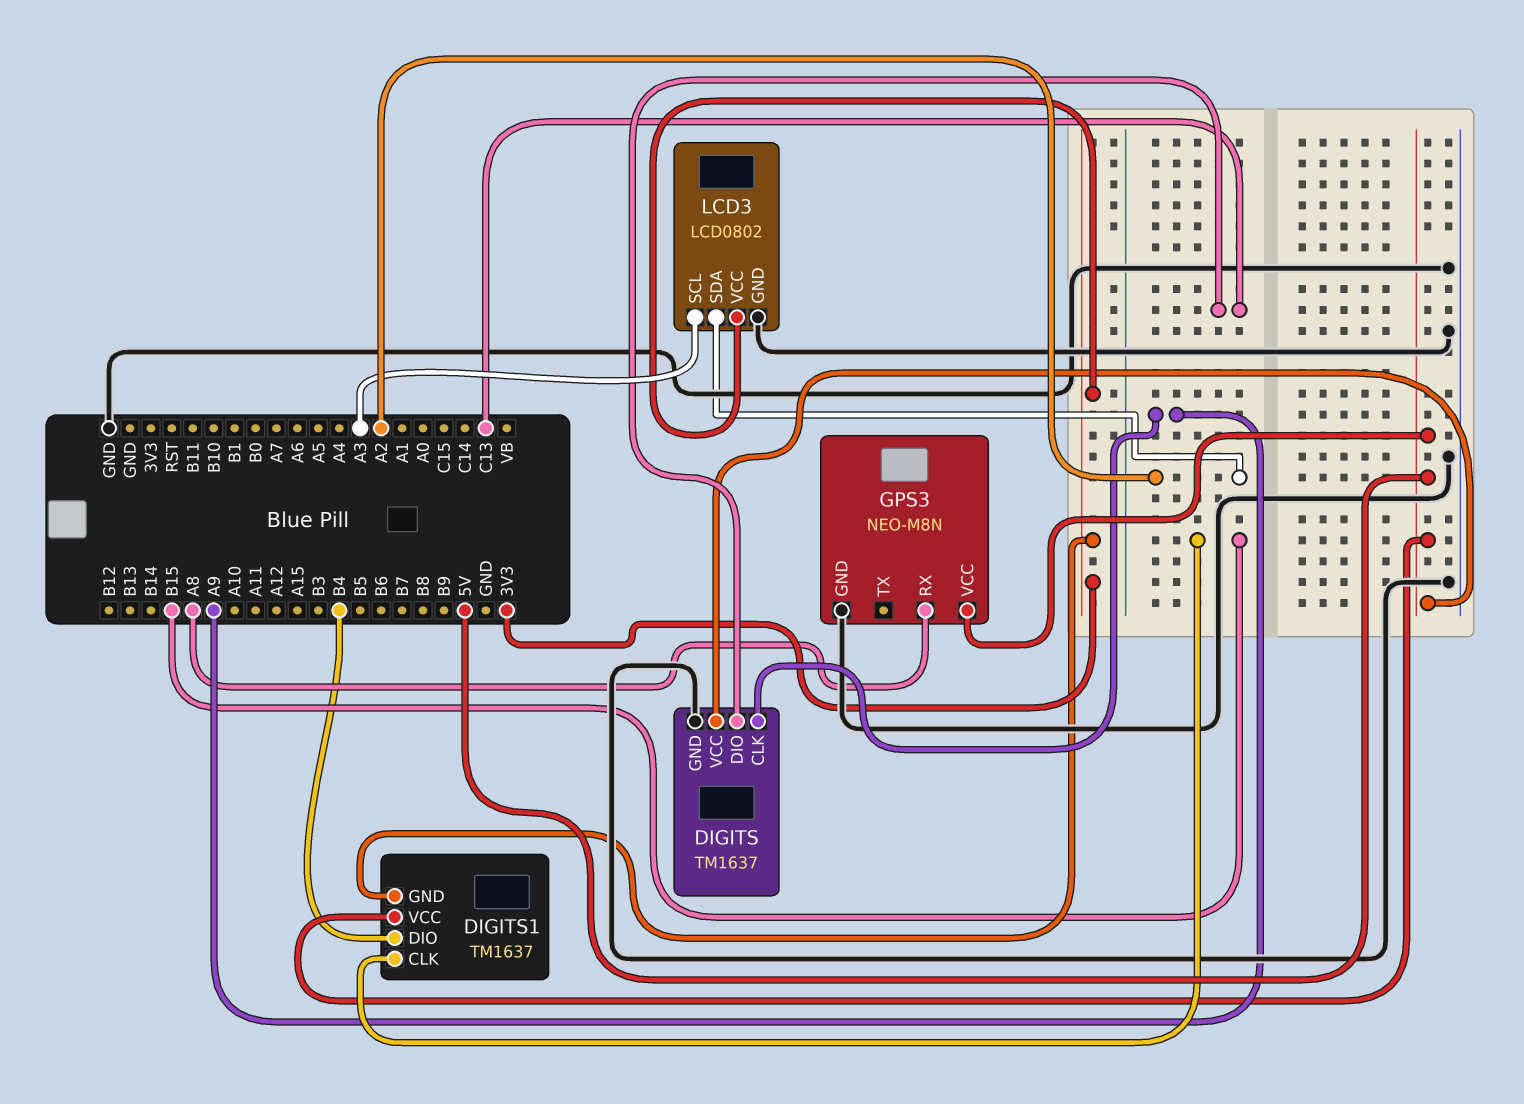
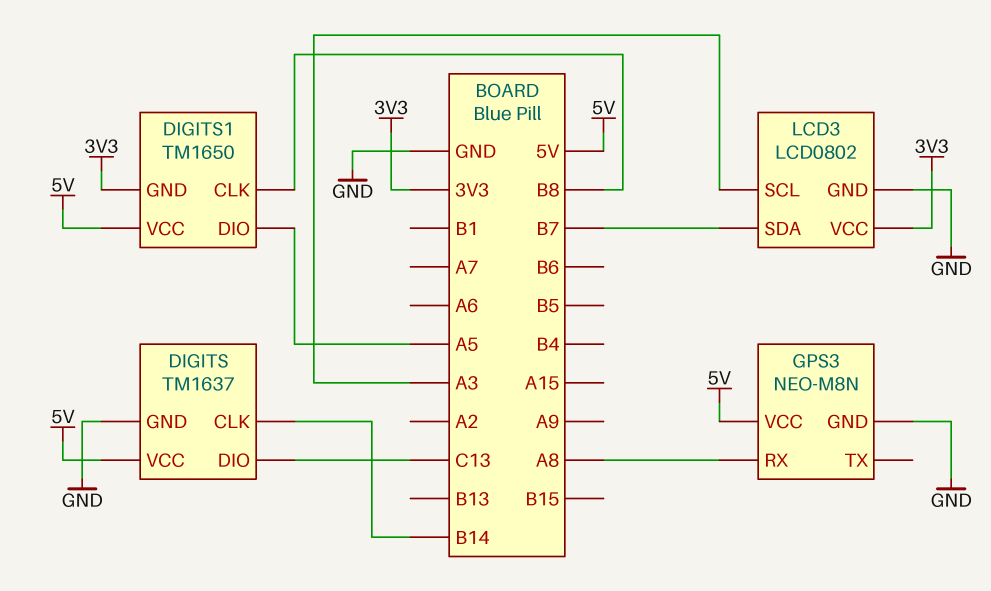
DIGITS pin CLK: A9 -> B14
DIGITS1: TM1637 -> TM1650
DIGITS1 pin CLK: B15 -> B8
DIGITS1 pin DIO: B4 -> A5
LCD3 pin SDA: A2 -> B7

